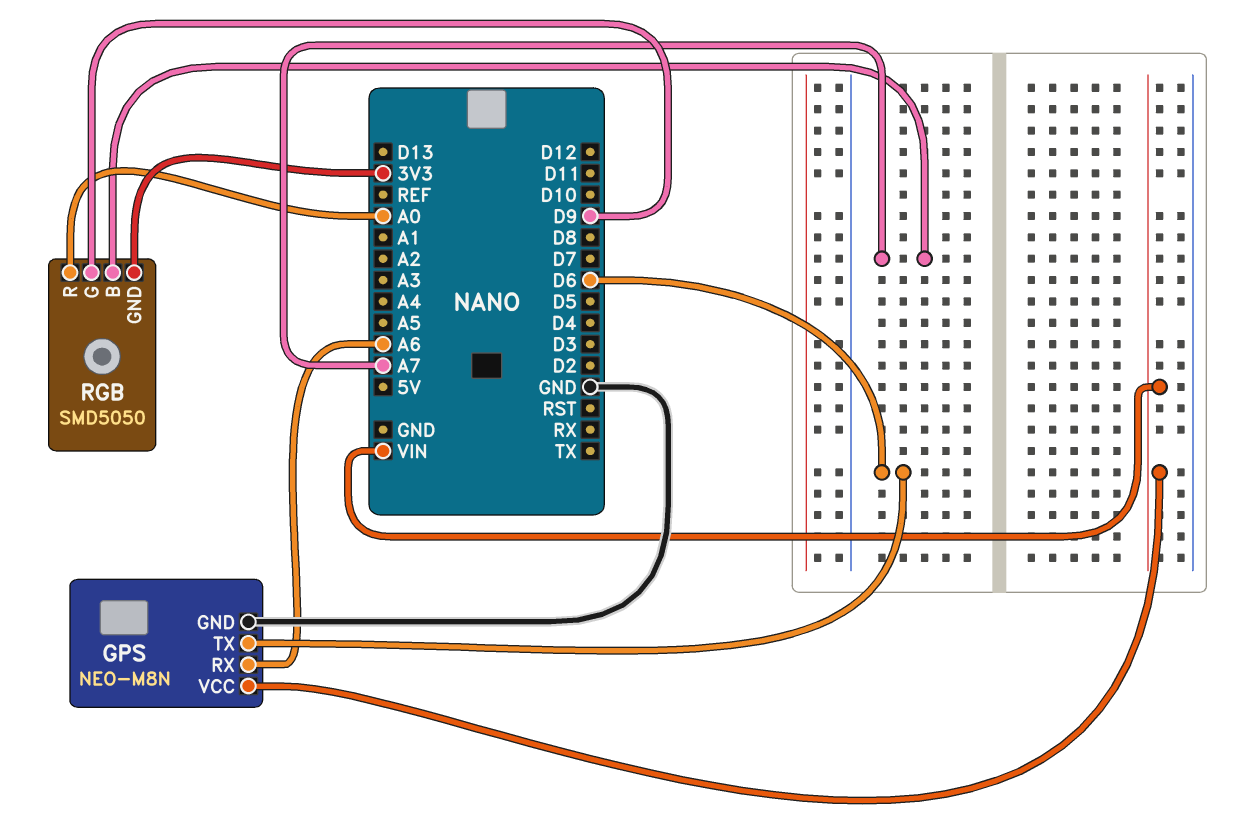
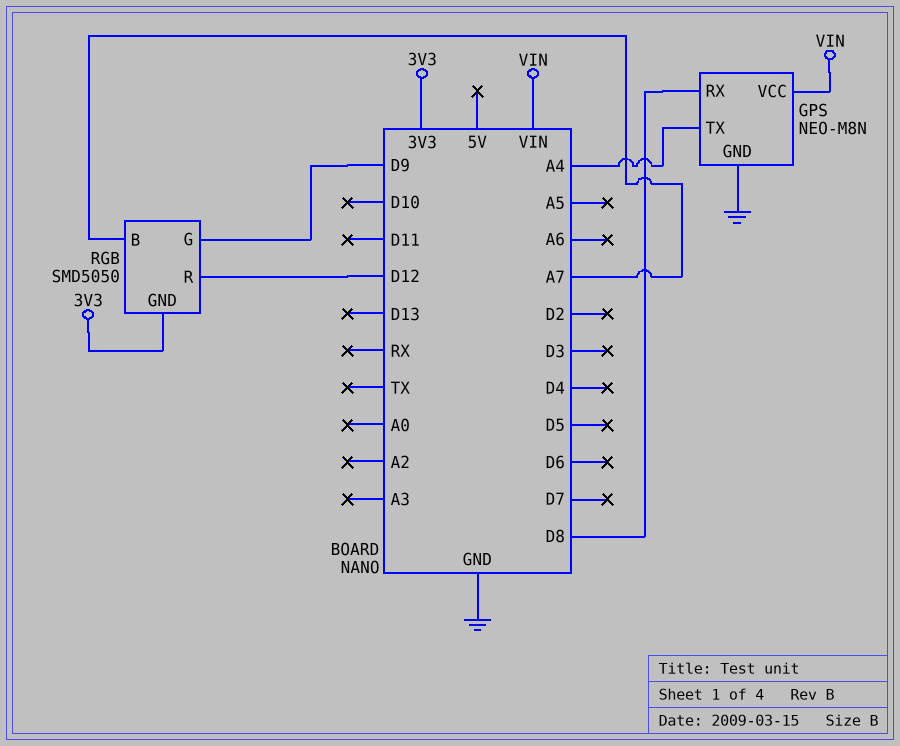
GPS pin RX: A6 -> D8
GPS pin TX: D6 -> A4
RGB pin R: A0 -> D12

